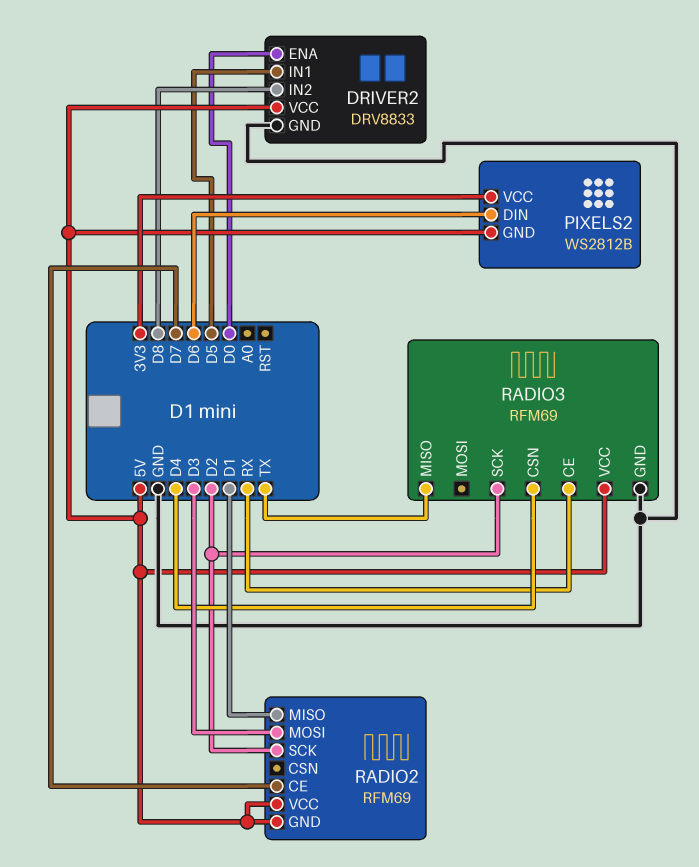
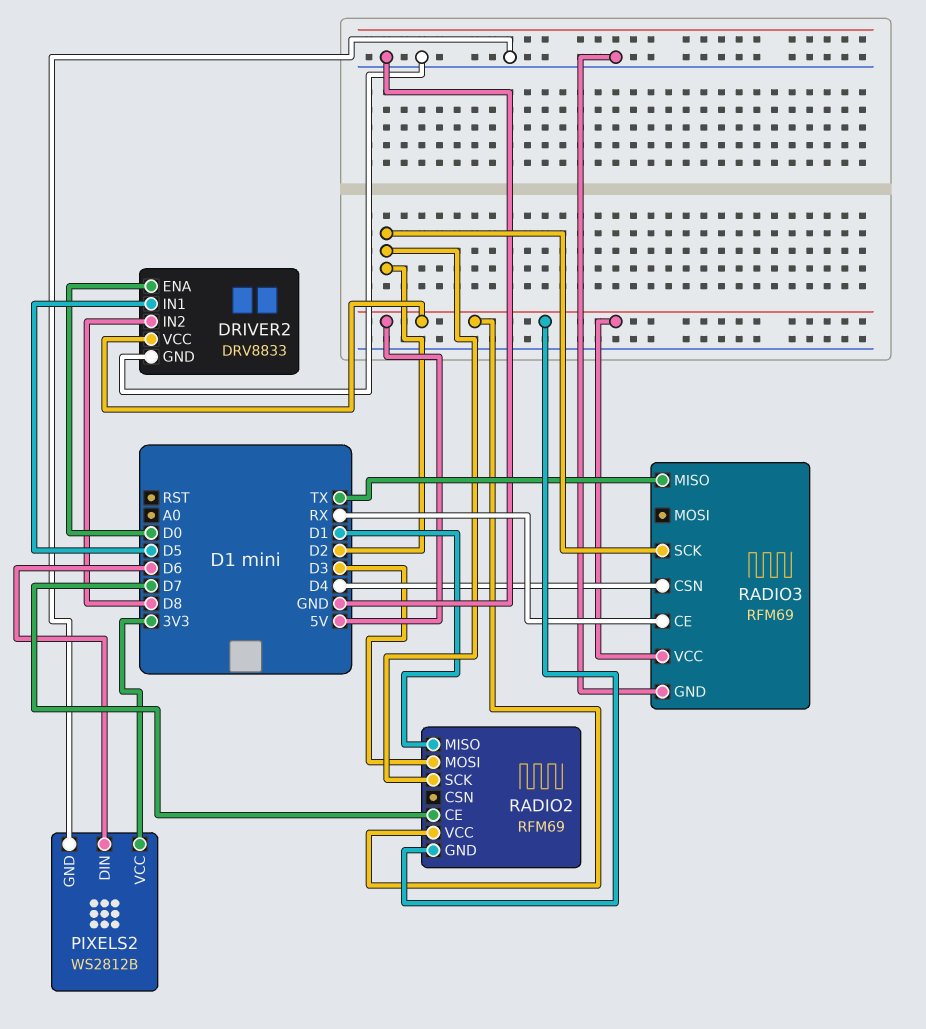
PIXELS2 pin GND: 5V -> GND

